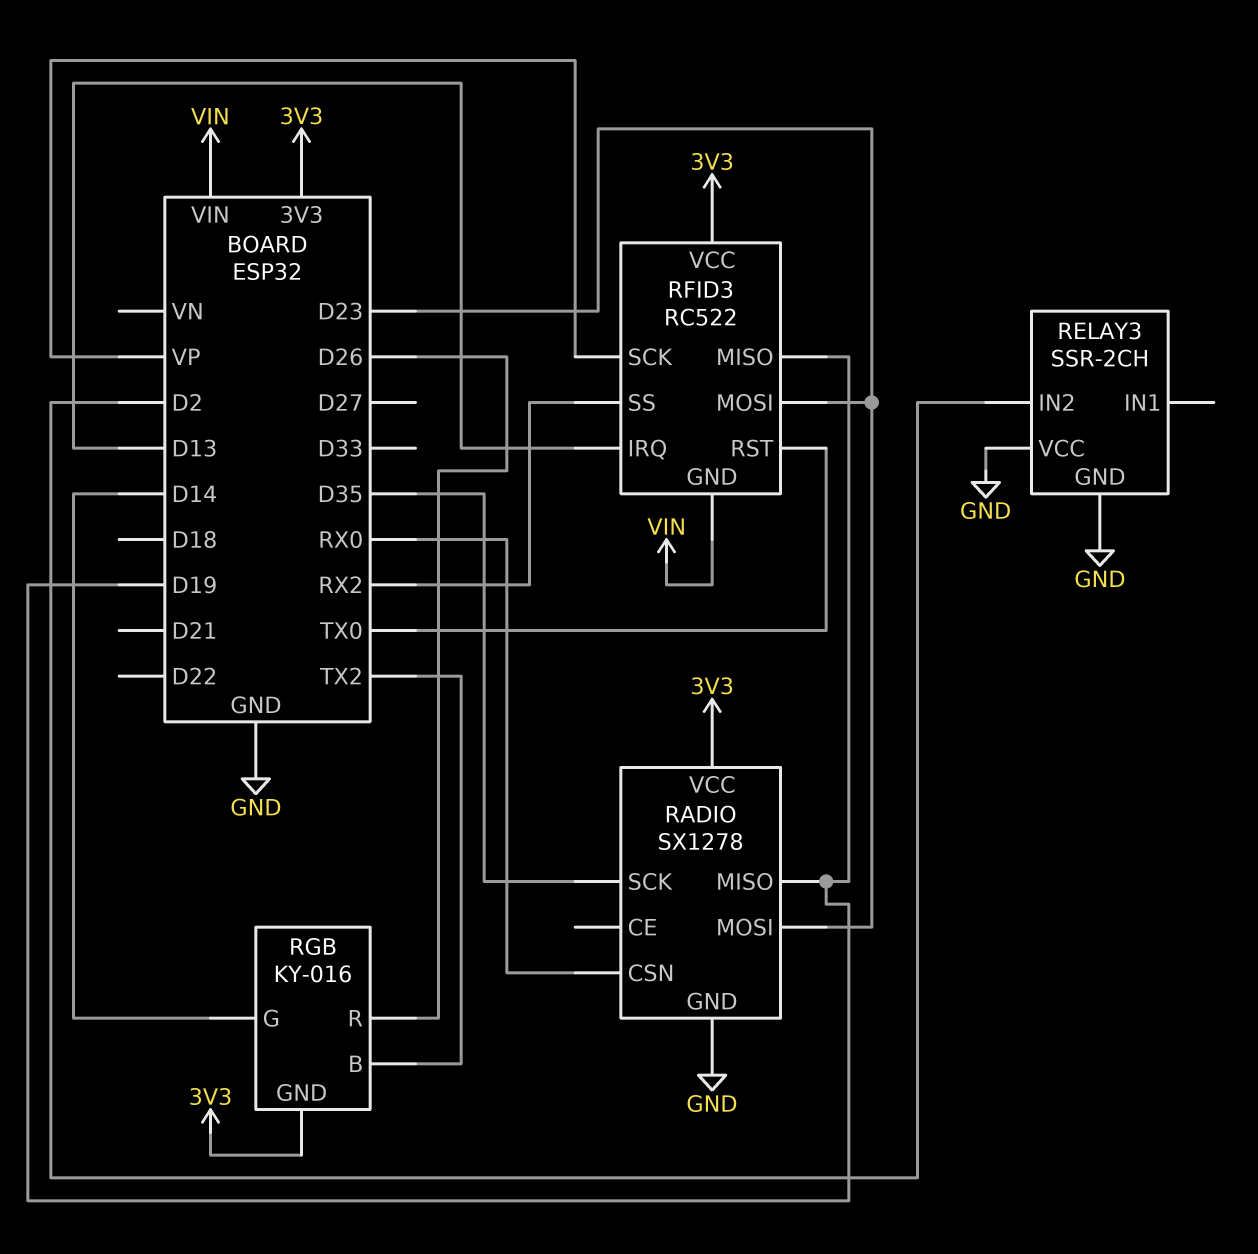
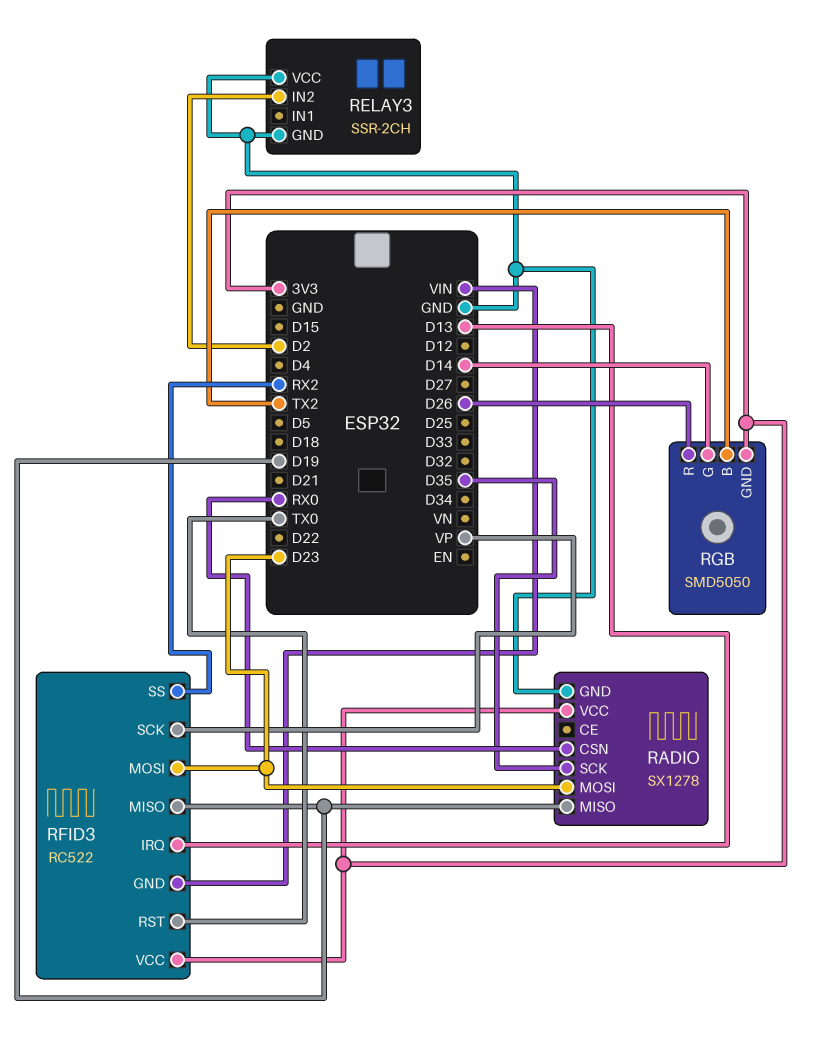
RGB: KY-016 -> SMD5050

